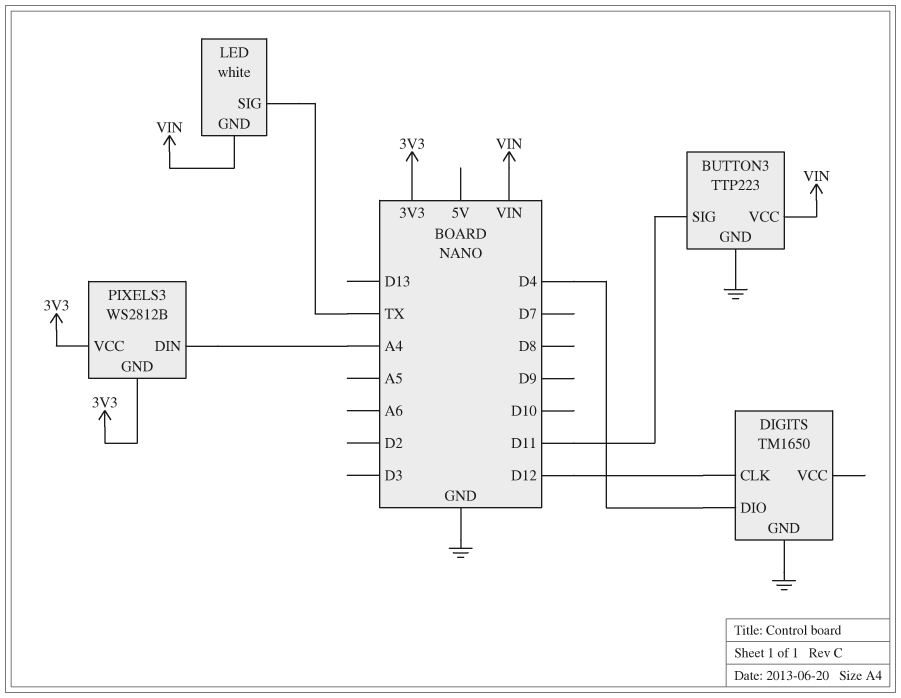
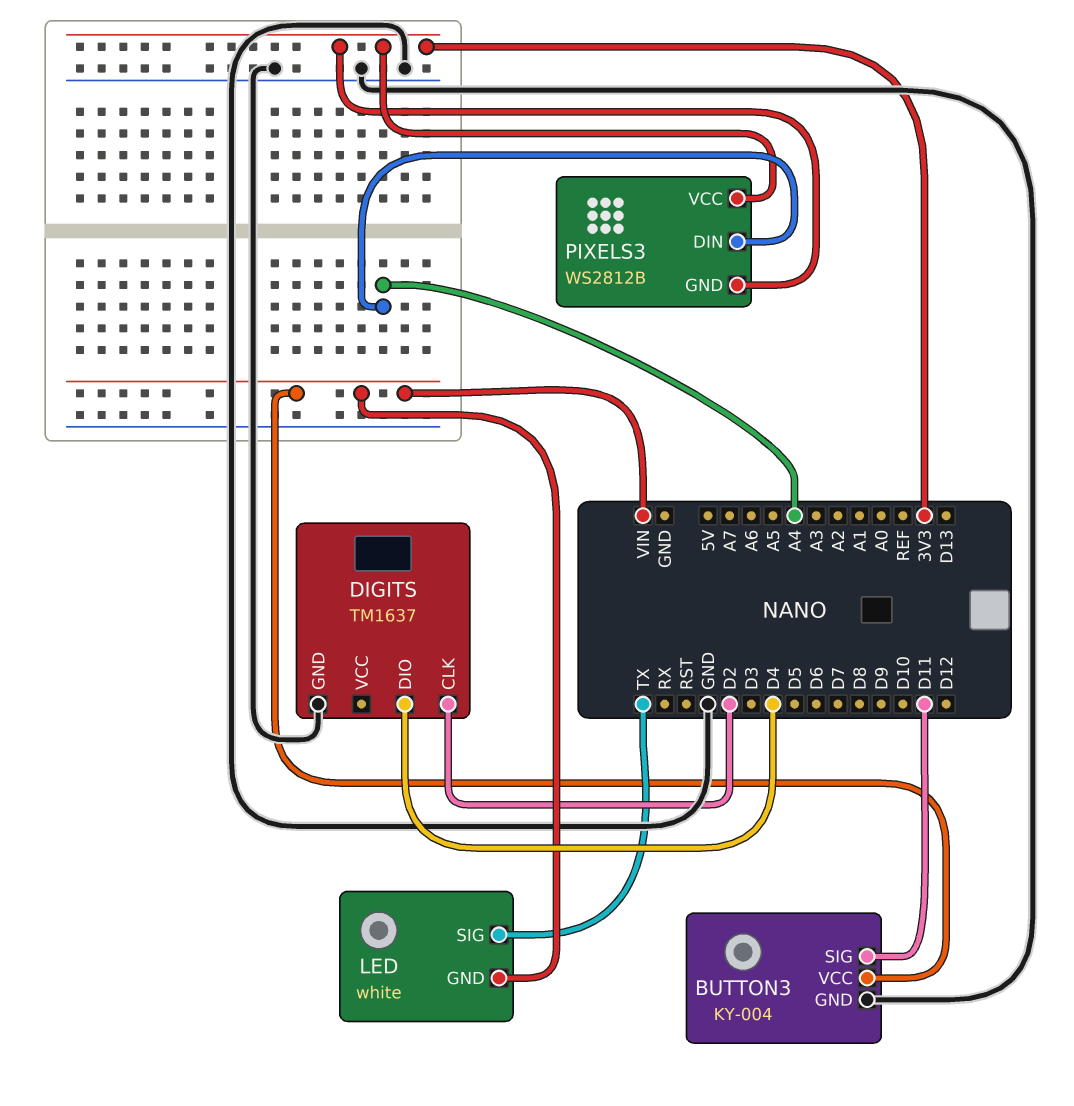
BUTTON3: TTP223 -> KY-004
DIGITS: TM1650 -> TM1637
DIGITS pin CLK: D12 -> D2

